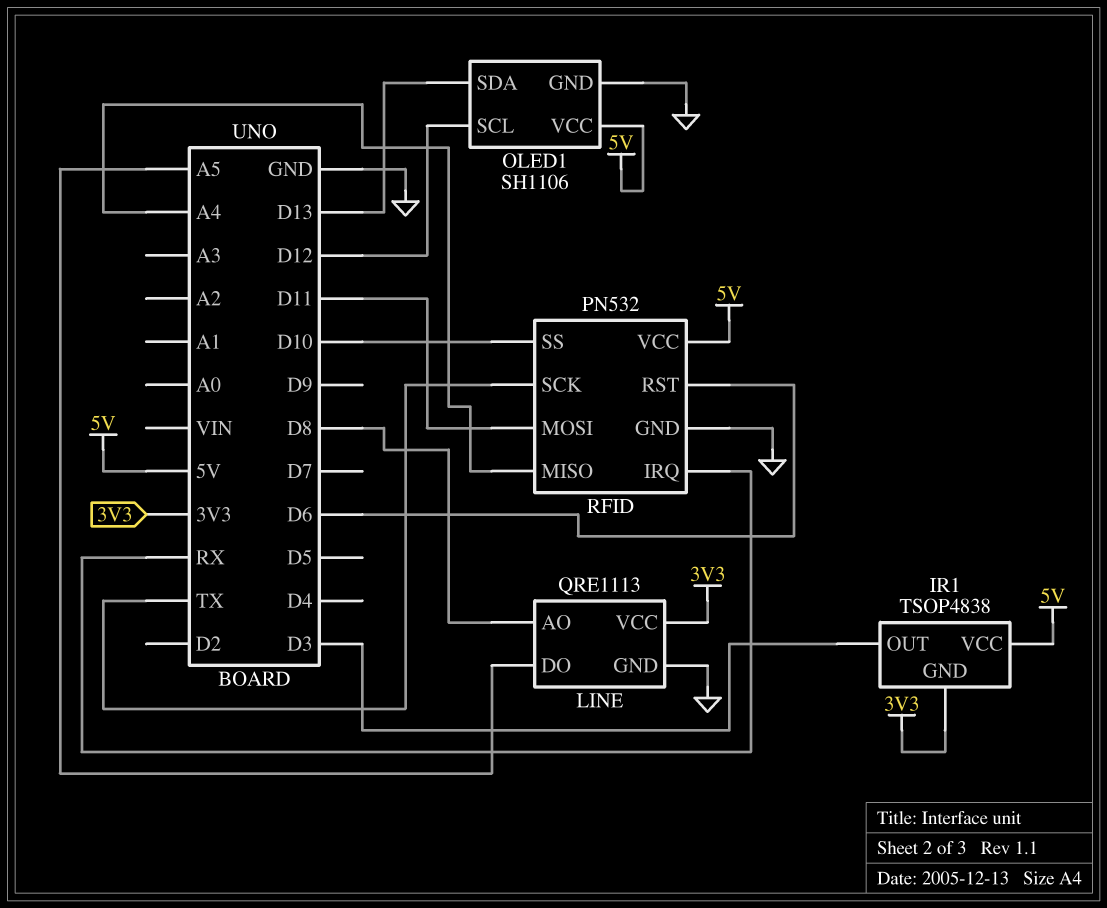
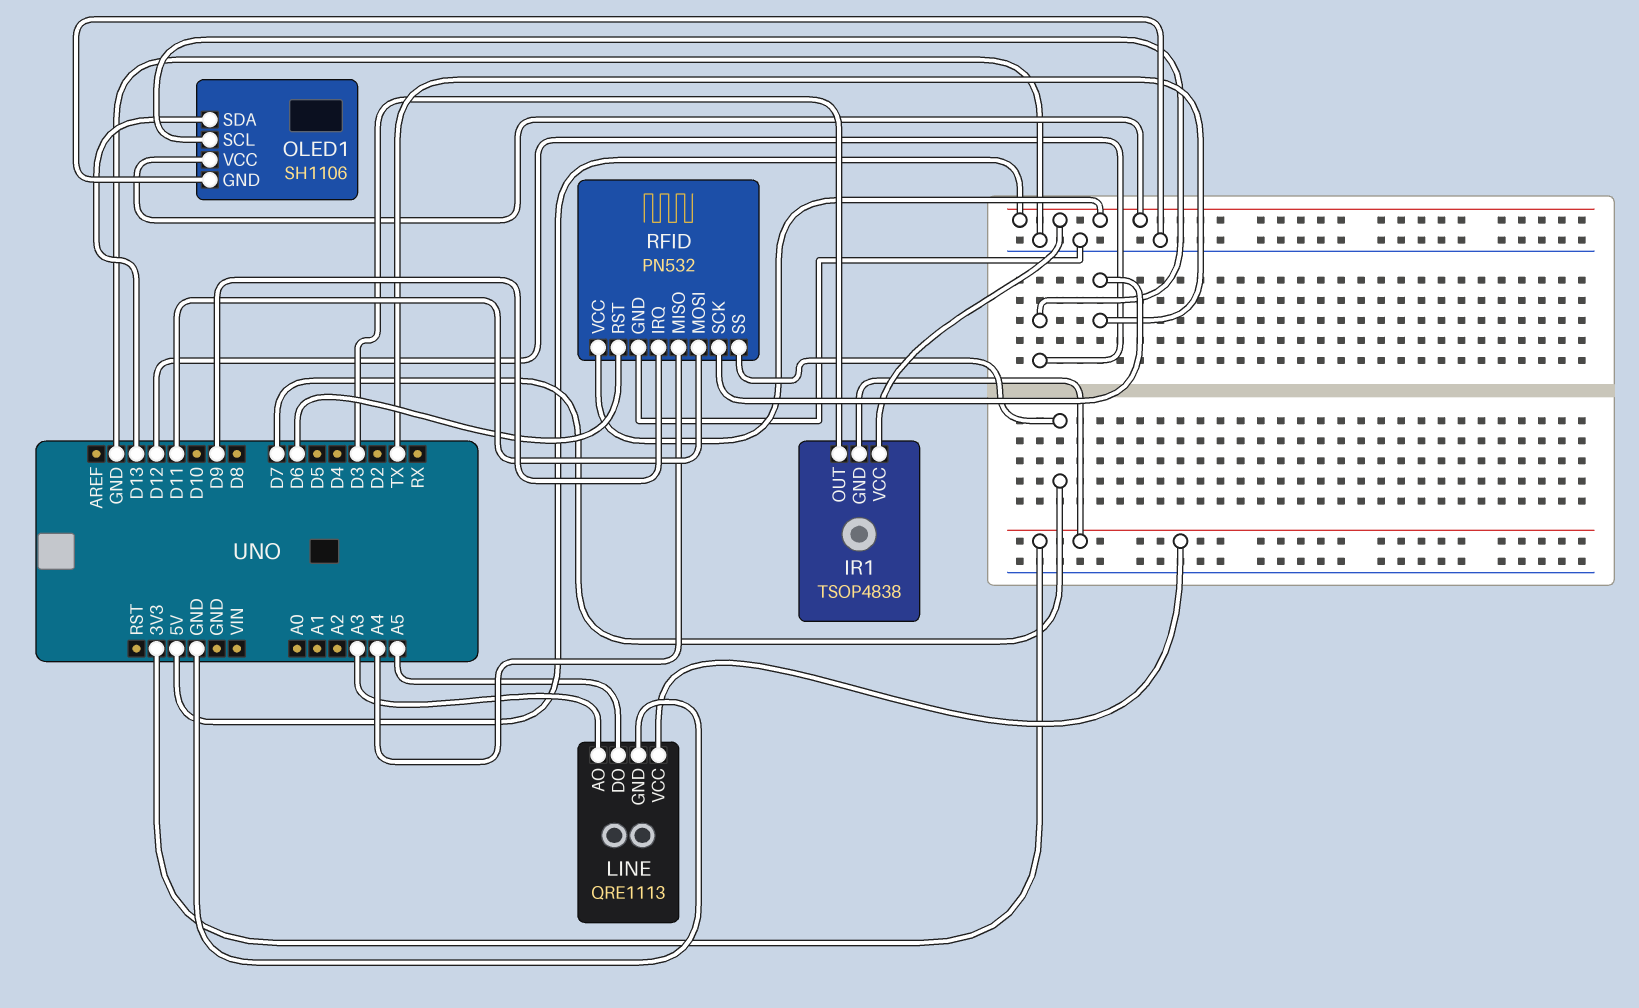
LINE pin AO: D8 -> A3
RFID pin IRQ: RX -> D9
RFID pin SS: D10 -> D7

